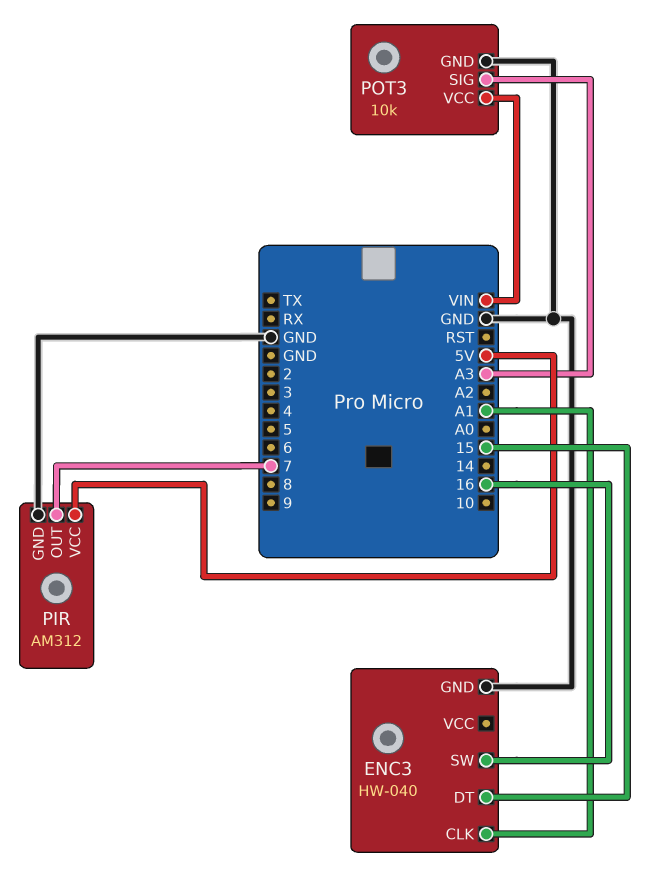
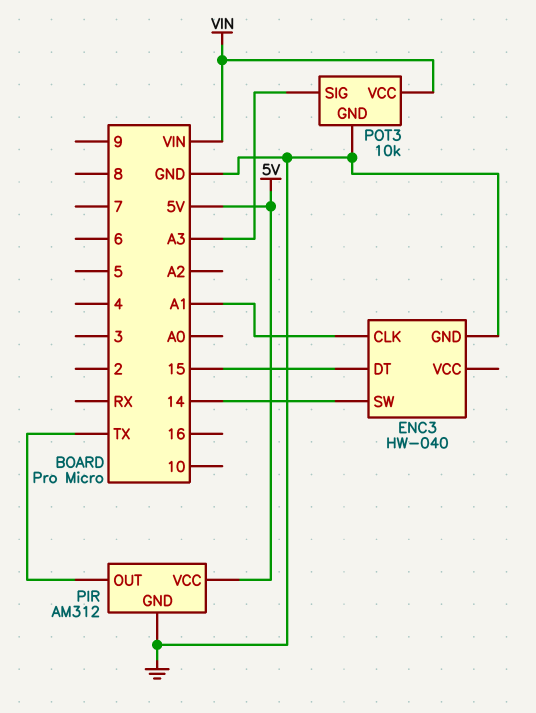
ENC3 pin SW: 16 -> 14
PIR pin OUT: 7 -> TX

